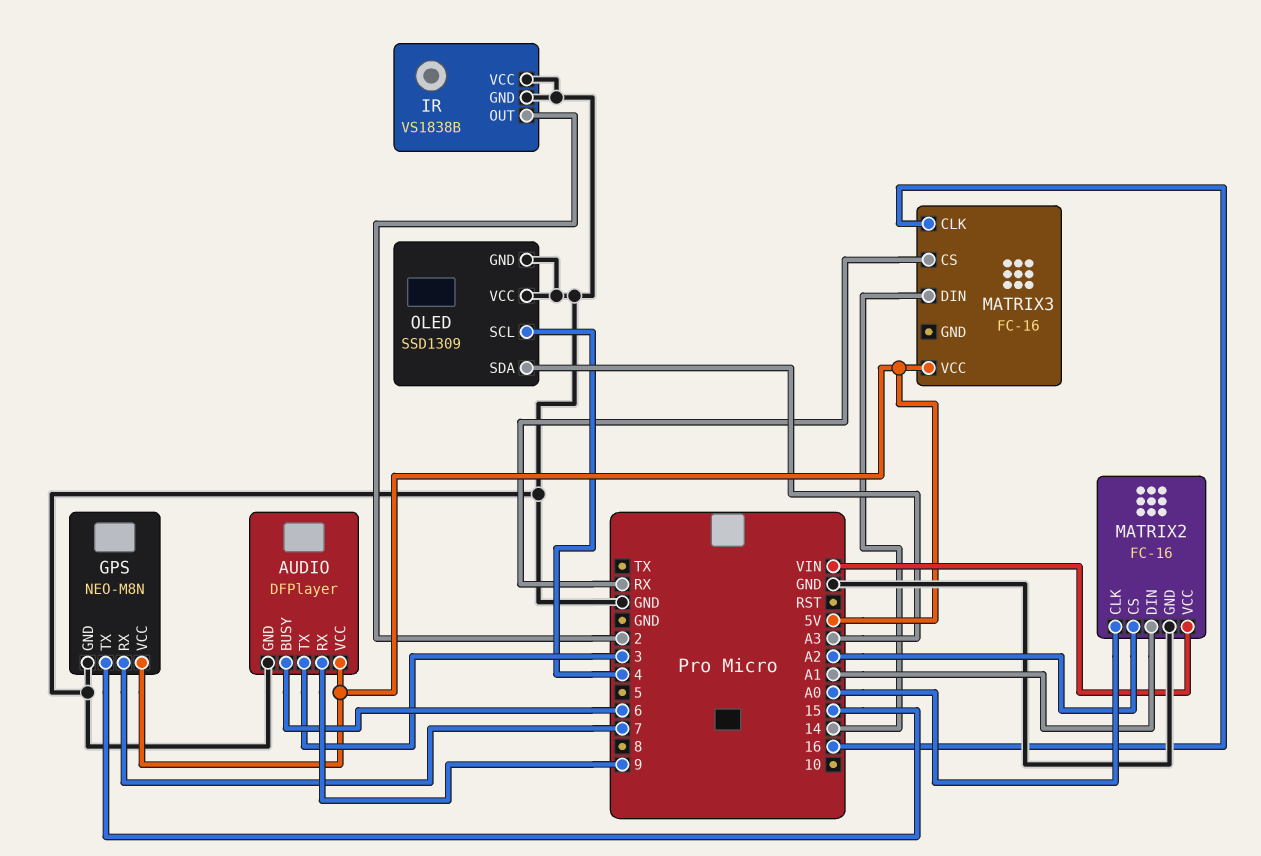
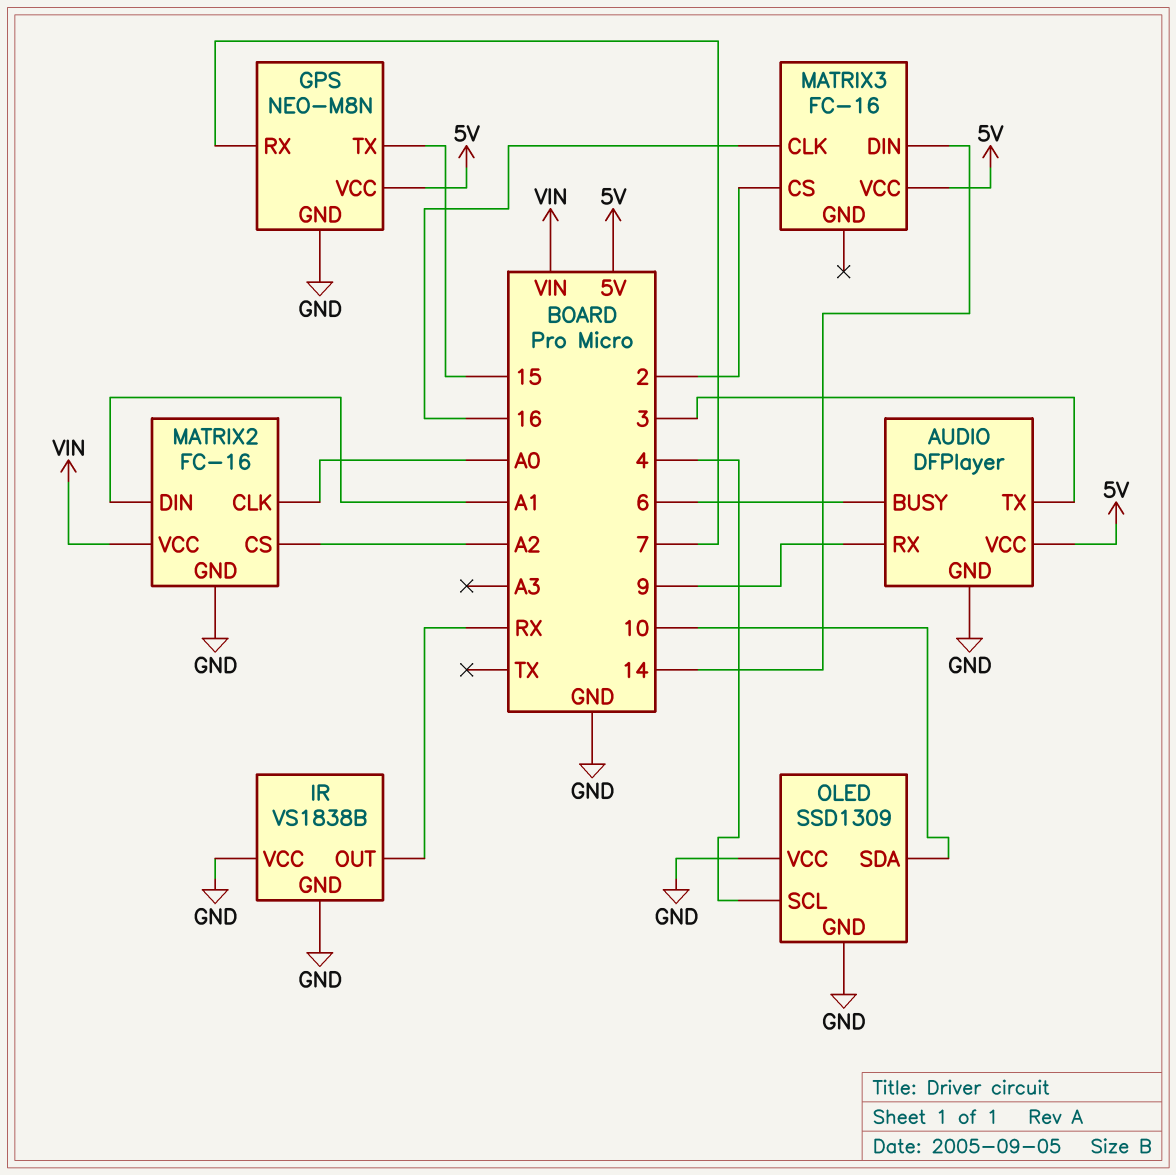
IR pin OUT: 2 -> RX
MATRIX3 pin CS: RX -> 2
OLED pin SDA: A3 -> 10

